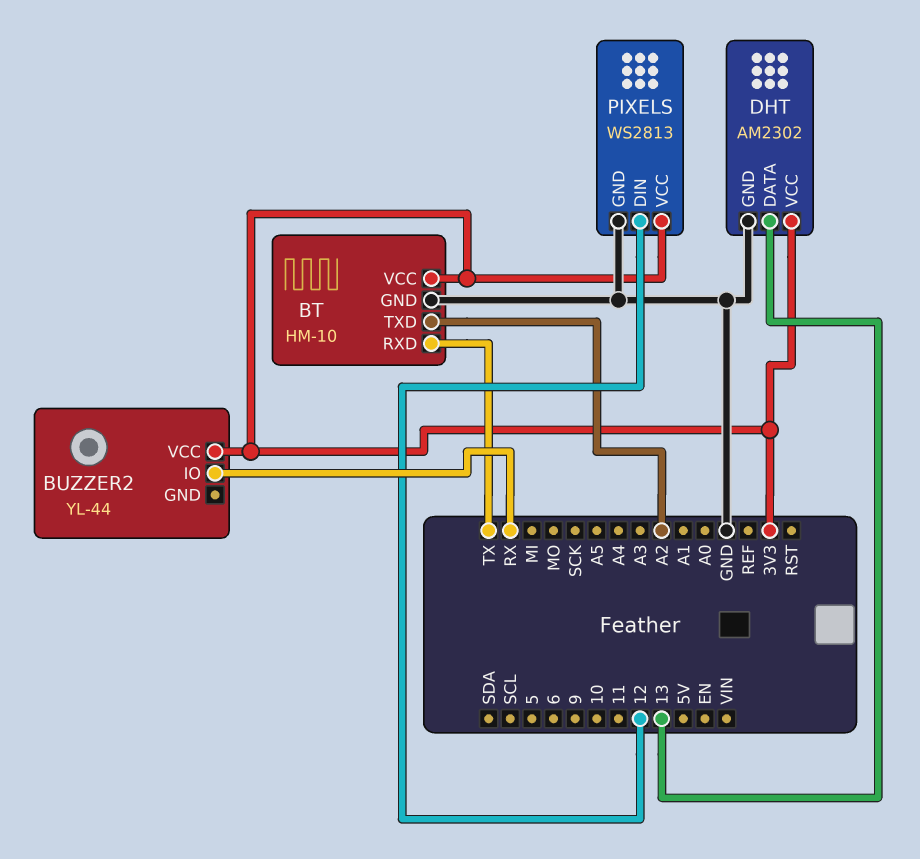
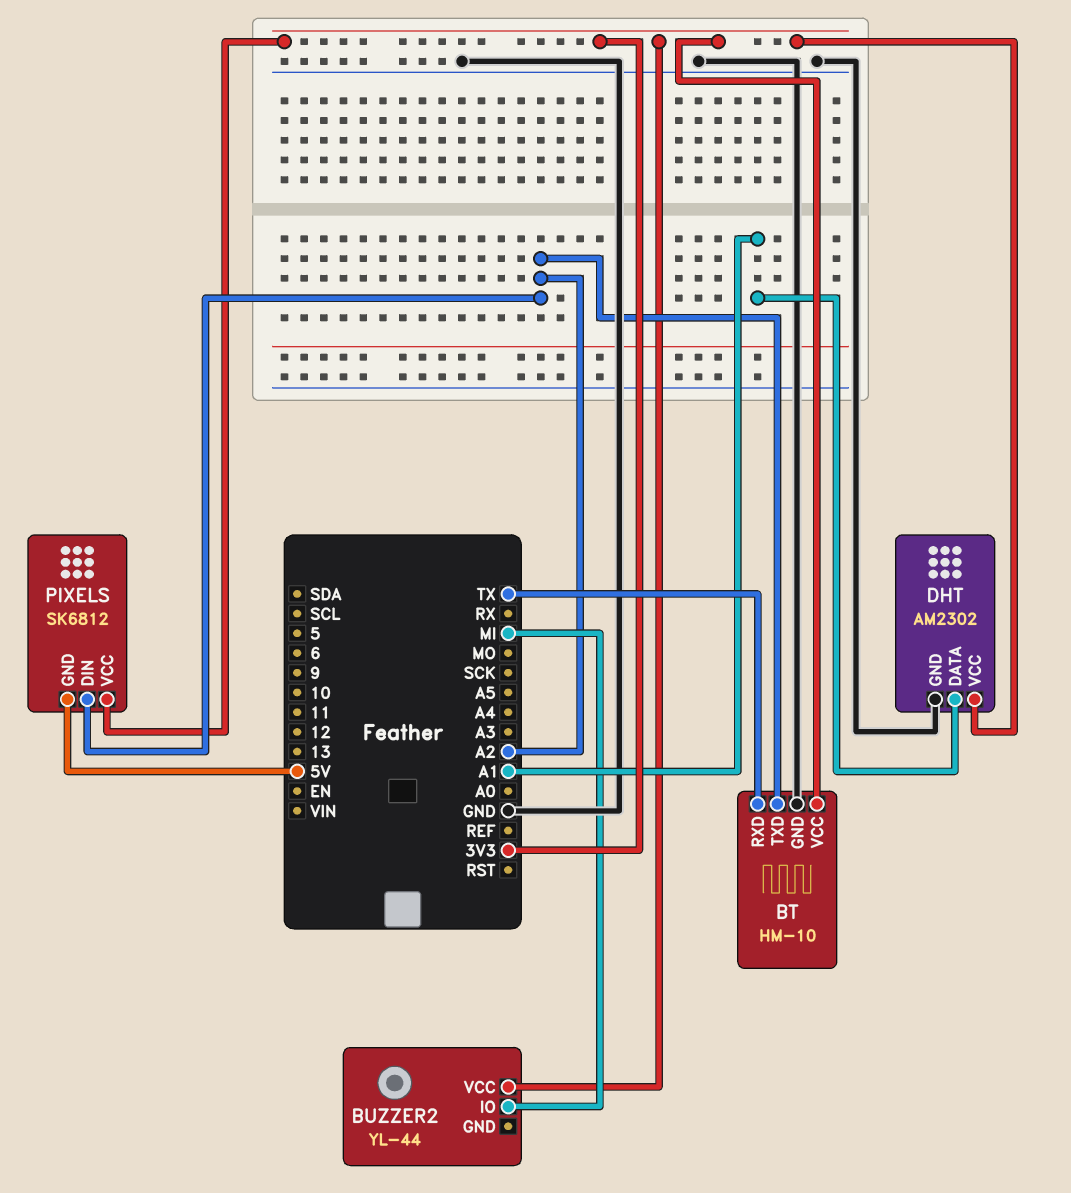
BUZZER2 pin IO: RX -> MI
DHT pin DATA: 13 -> A1
PIXELS: WS2813 -> SK6812
PIXELS pin DIN: 12 -> A2
PIXELS pin GND: GND -> 5V

